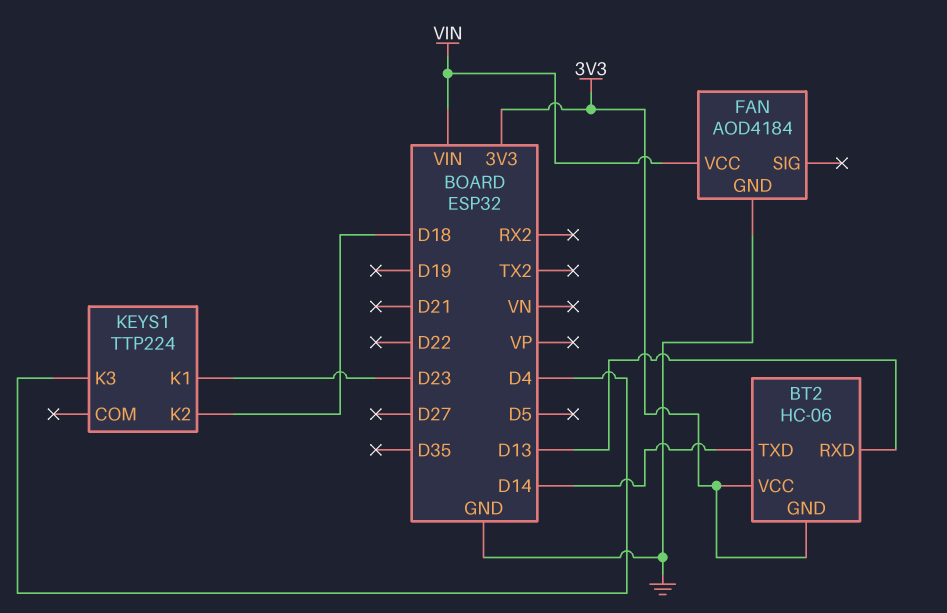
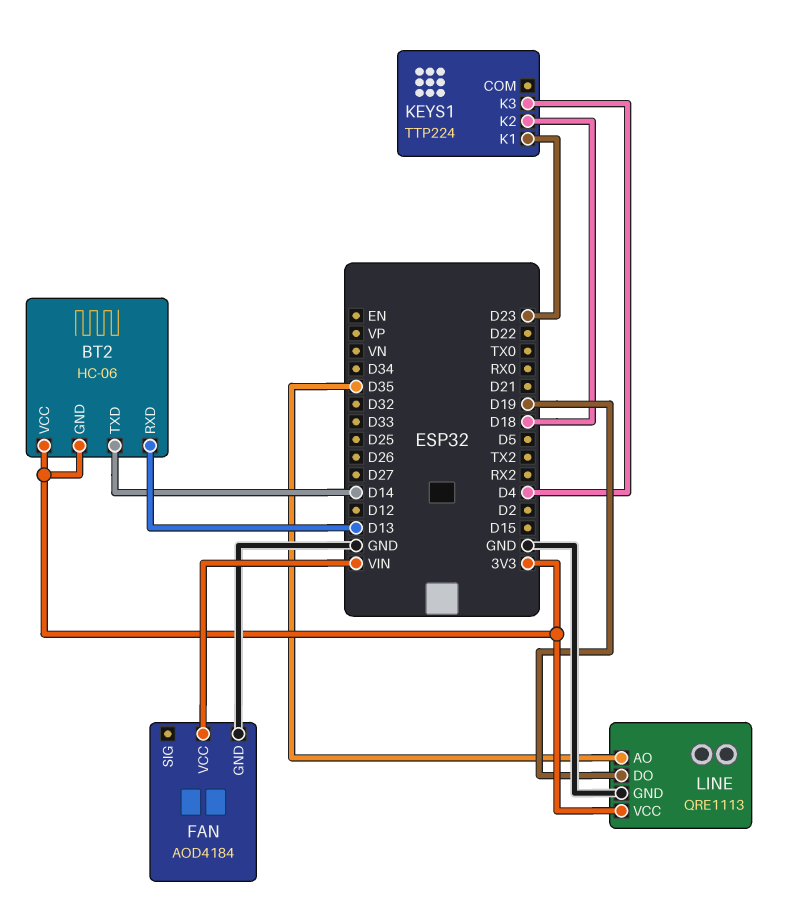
LINE: none -> QRE1113
LINE pin AO: none -> D35
LINE pin DO: none -> D19
LINE pin GND: none -> GND
LINE pin VCC: none -> 3V3

